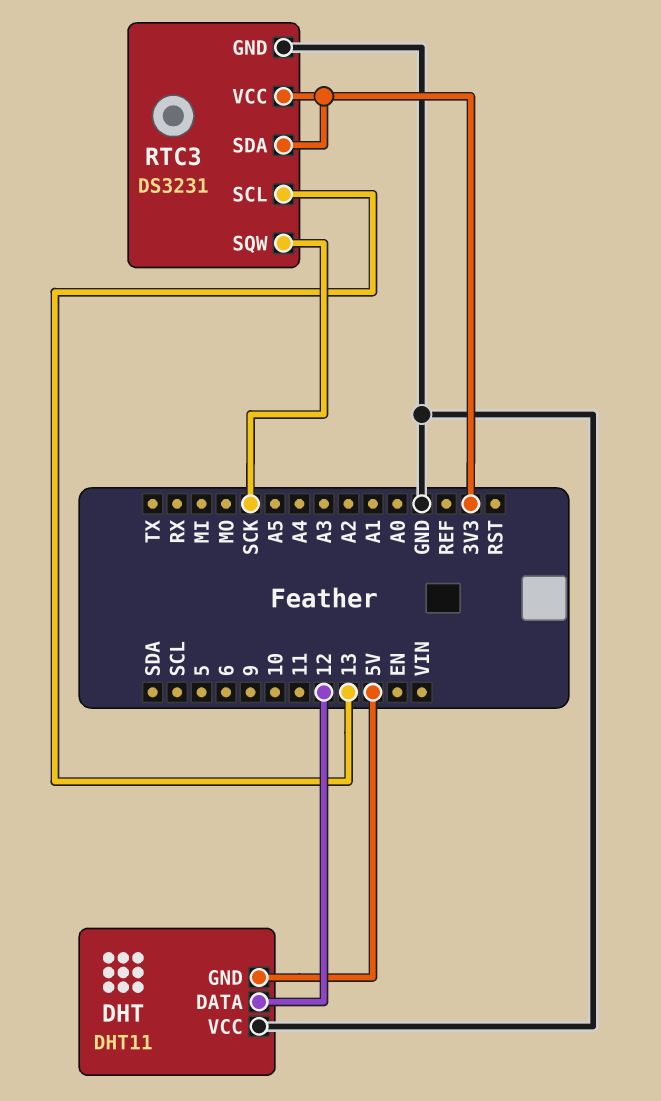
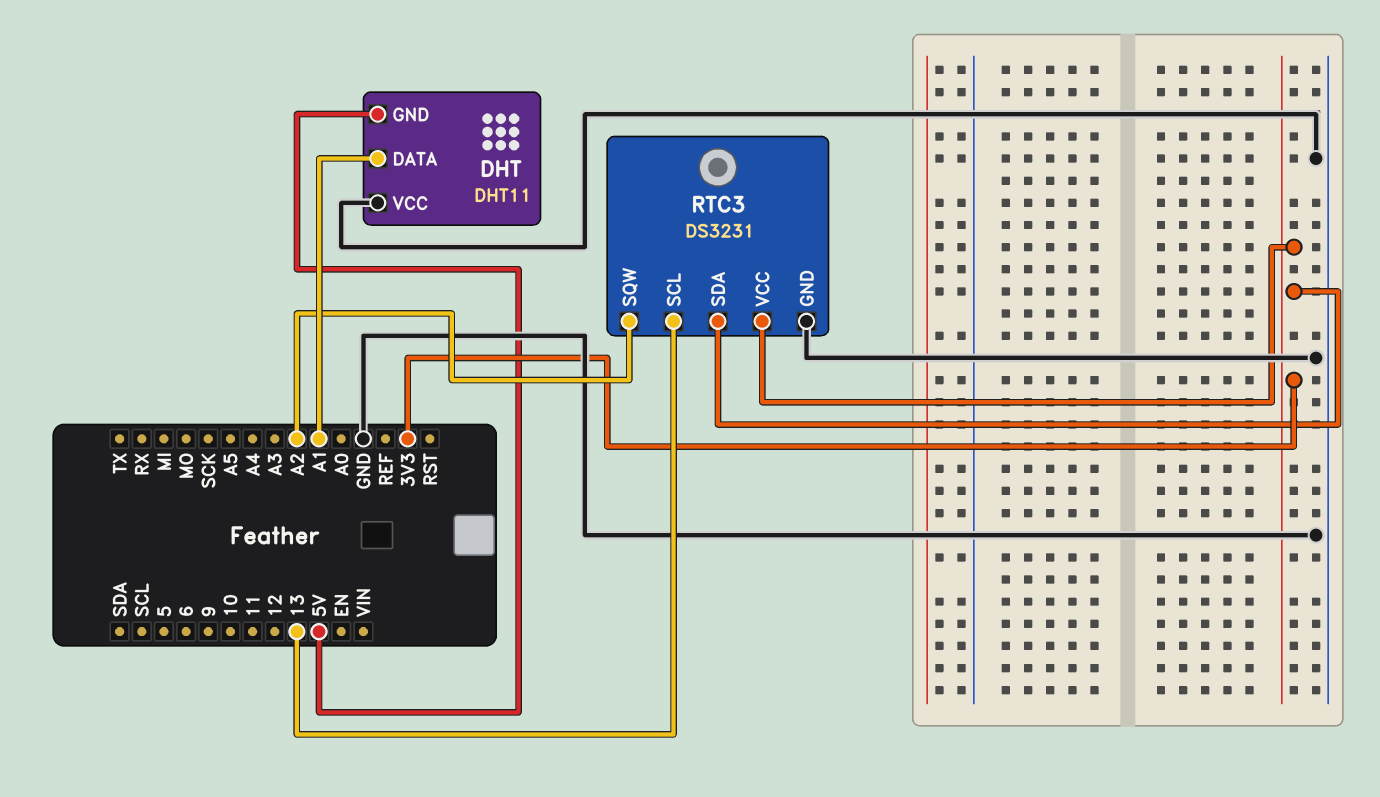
DHT pin DATA: 12 -> A1
RTC3 pin SQW: SCK -> A2

